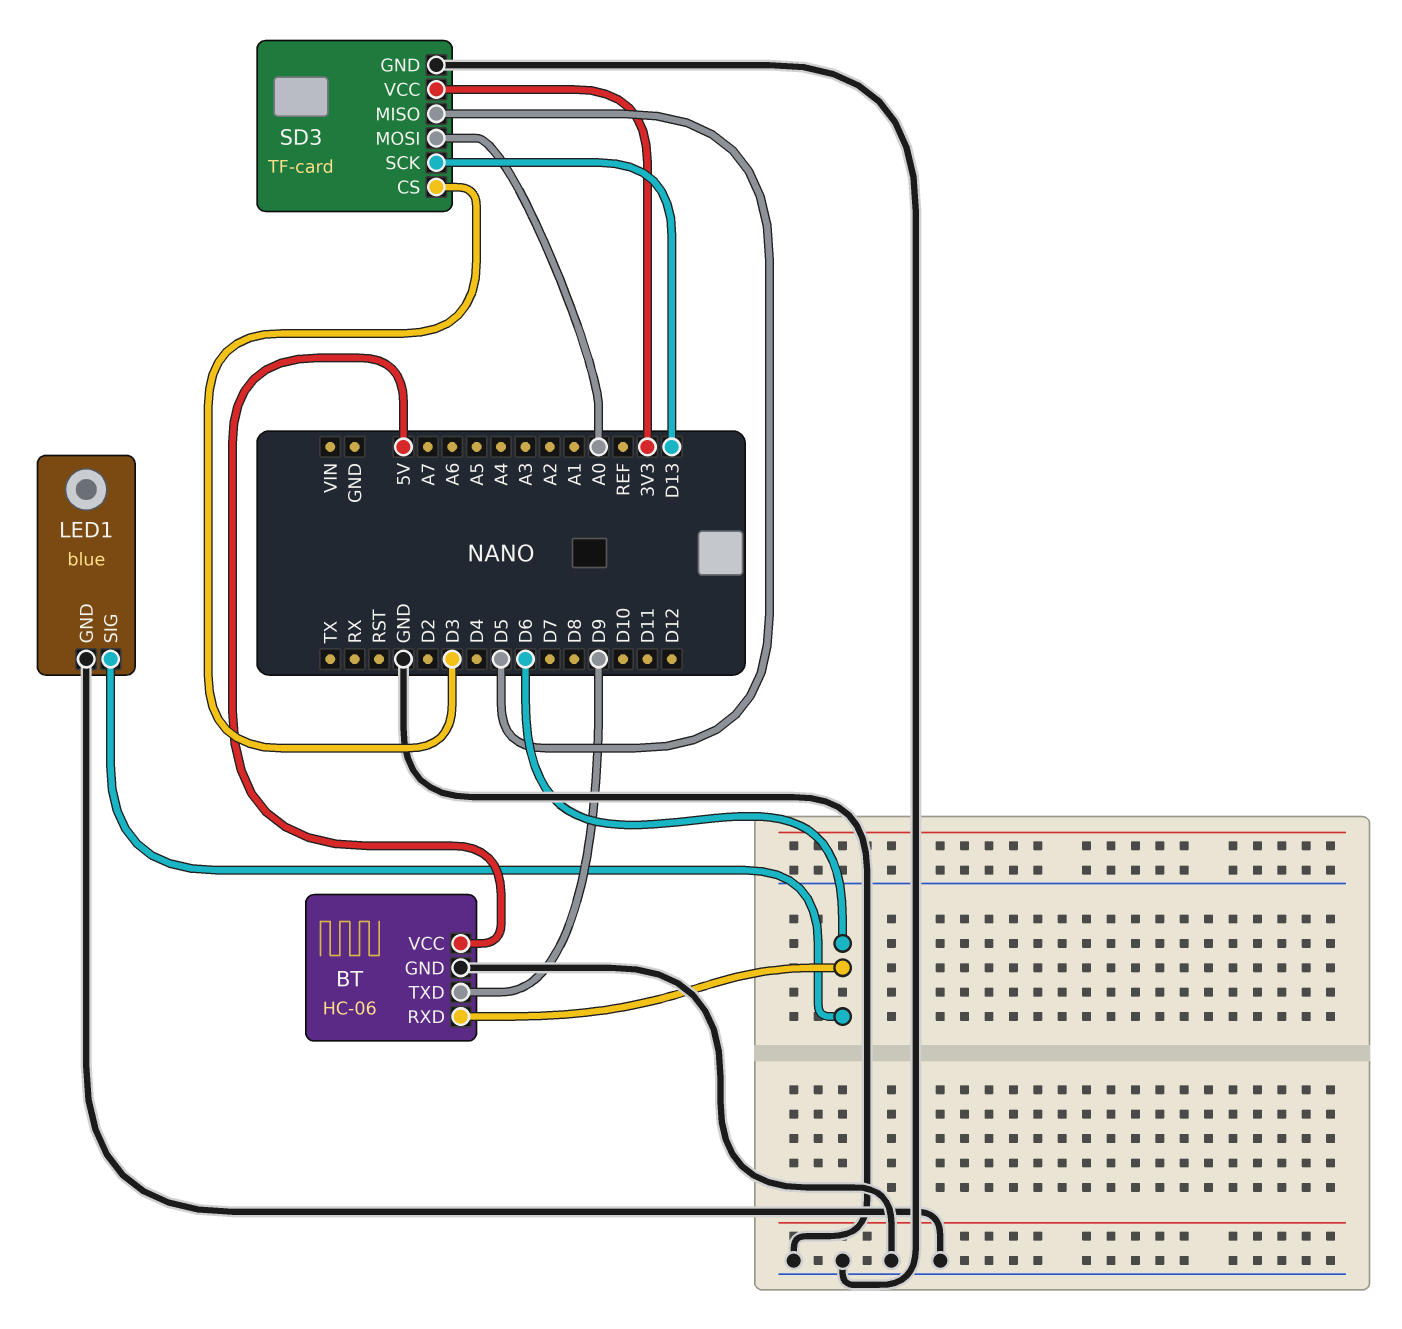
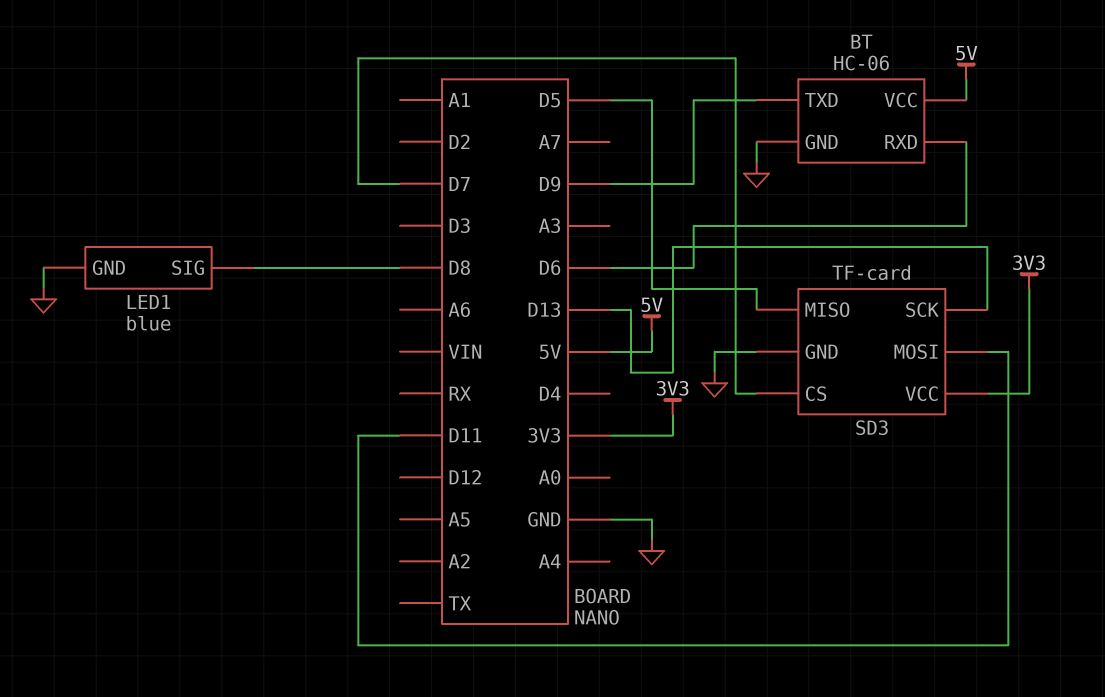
LED1 pin SIG: D6 -> D8
SD3 pin CS: D3 -> D7
SD3 pin MOSI: A0 -> D11

